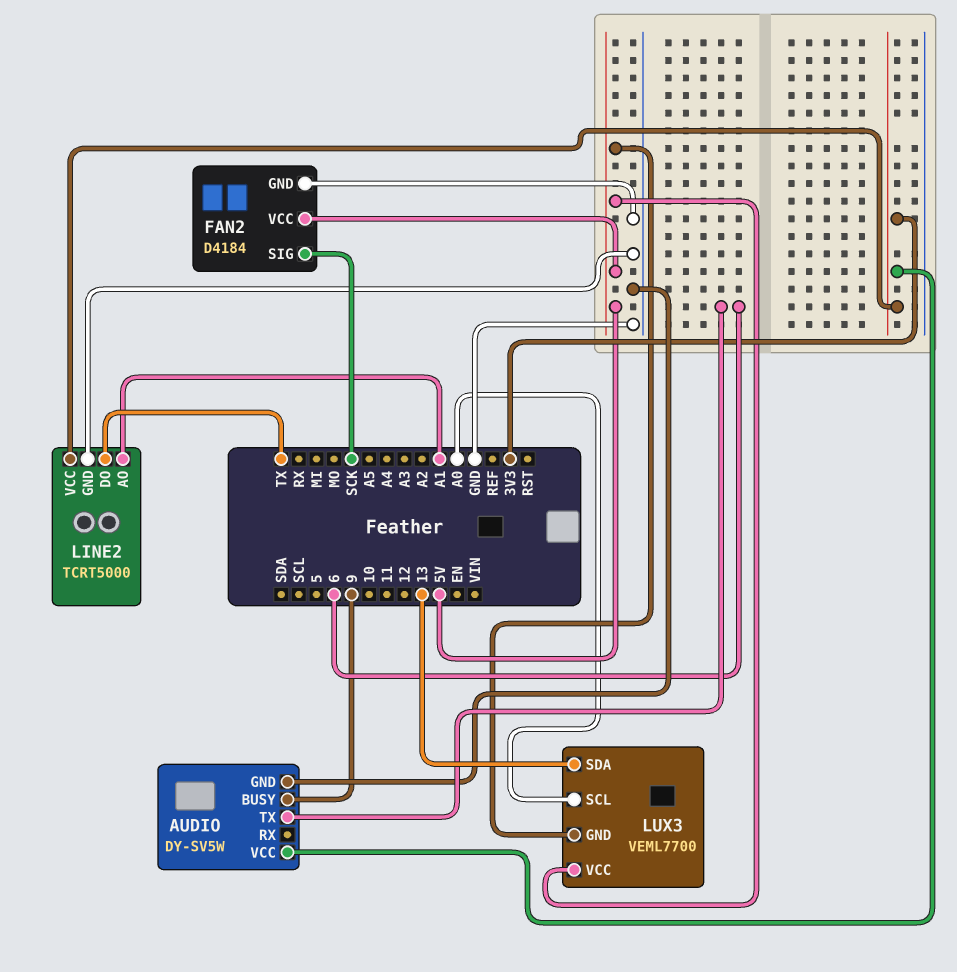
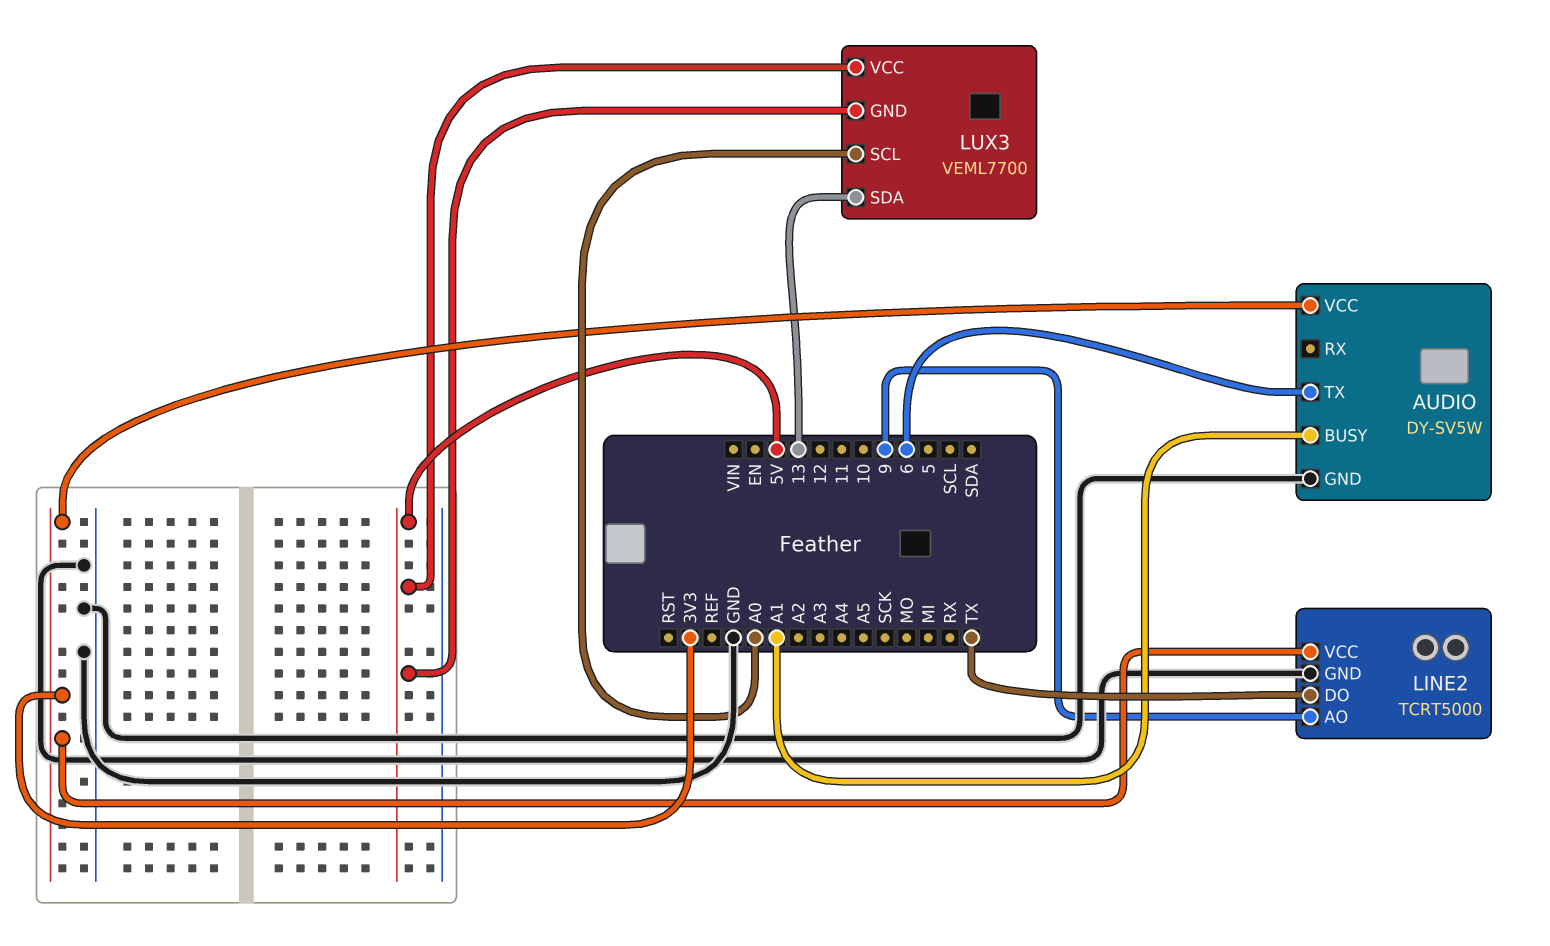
AUDIO pin BUSY: 9 -> A1
FAN2: D4184 -> none
FAN2 pin GND: GND -> none
FAN2 pin SIG: SCK -> none
FAN2 pin VCC: 5V -> none
LINE2 pin AO: A1 -> 9

